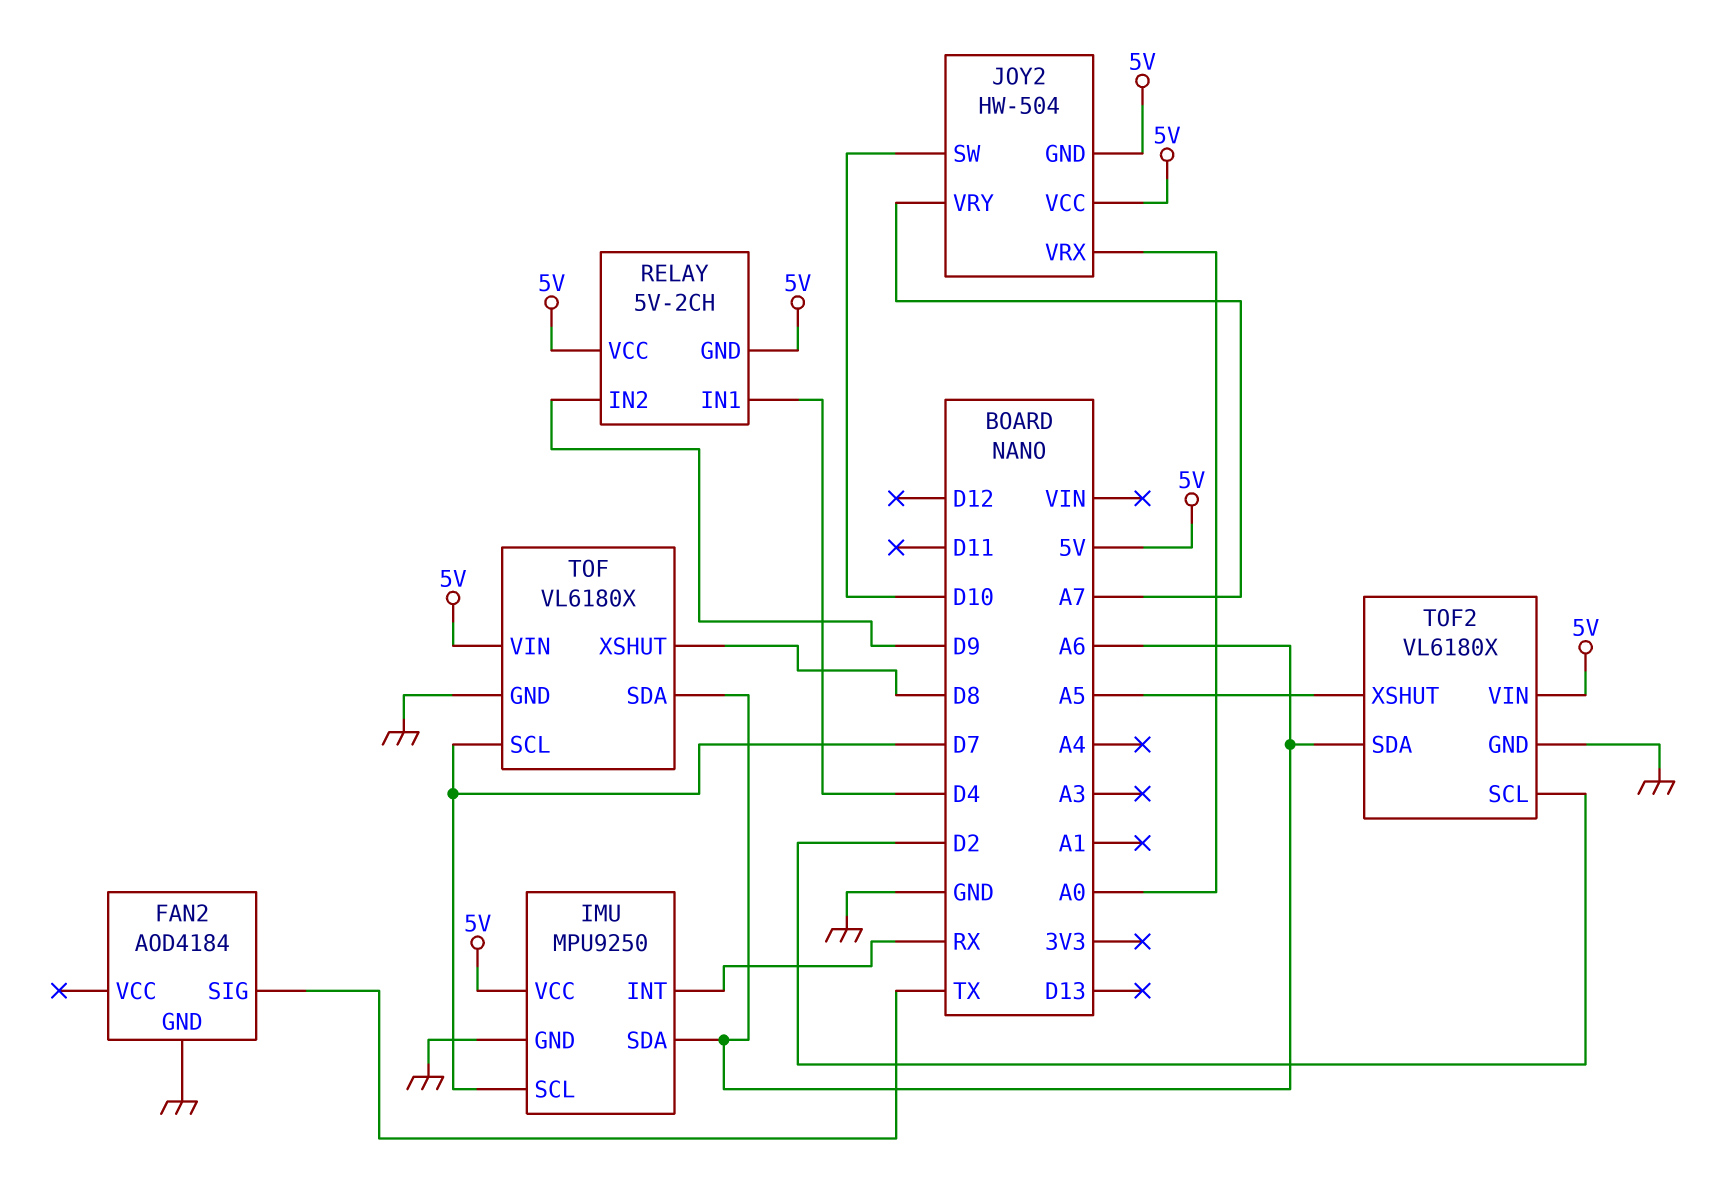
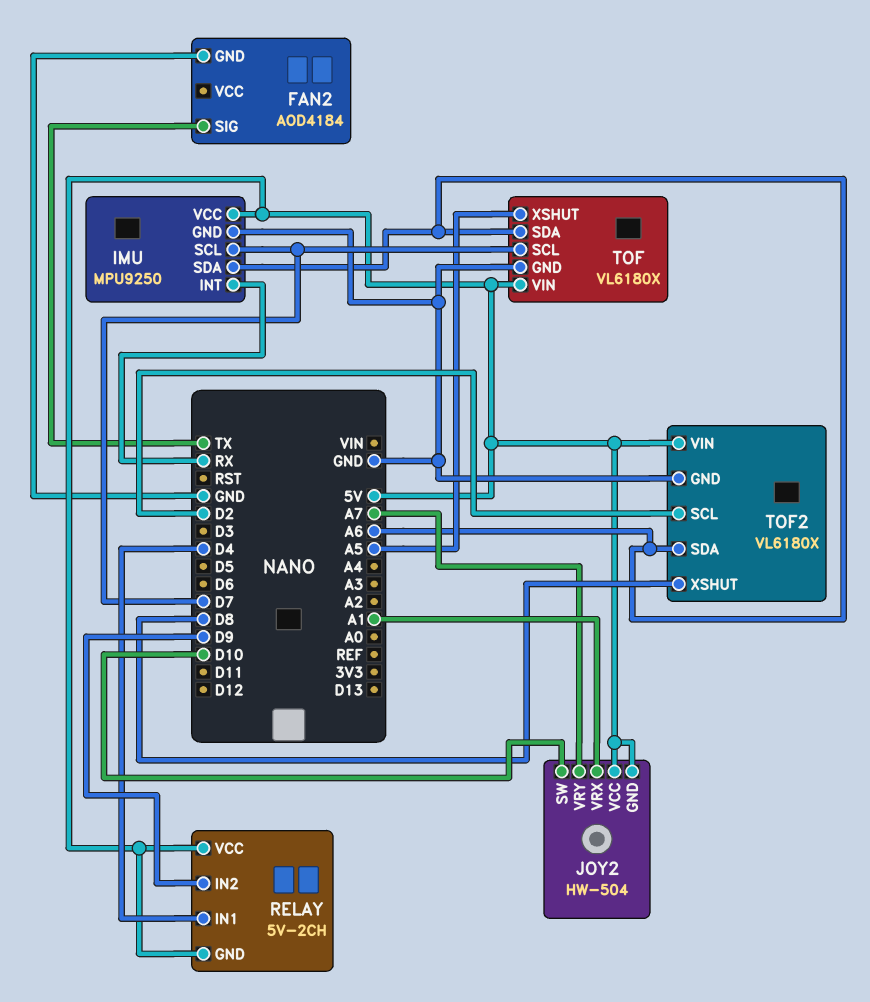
JOY2 pin VRX: A0 -> A1
TOF pin XSHUT: D8 -> A5
TOF2 pin XSHUT: A5 -> D8

